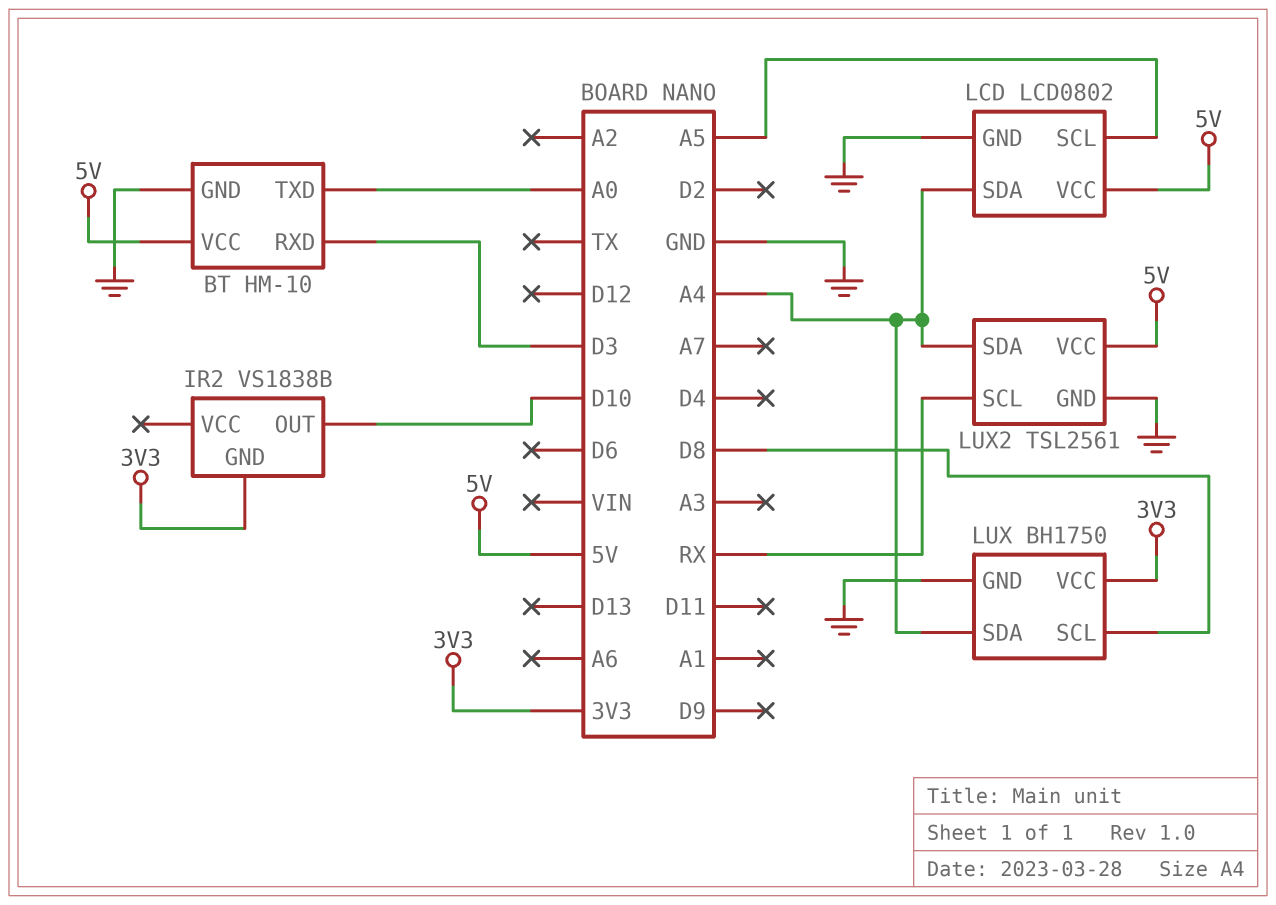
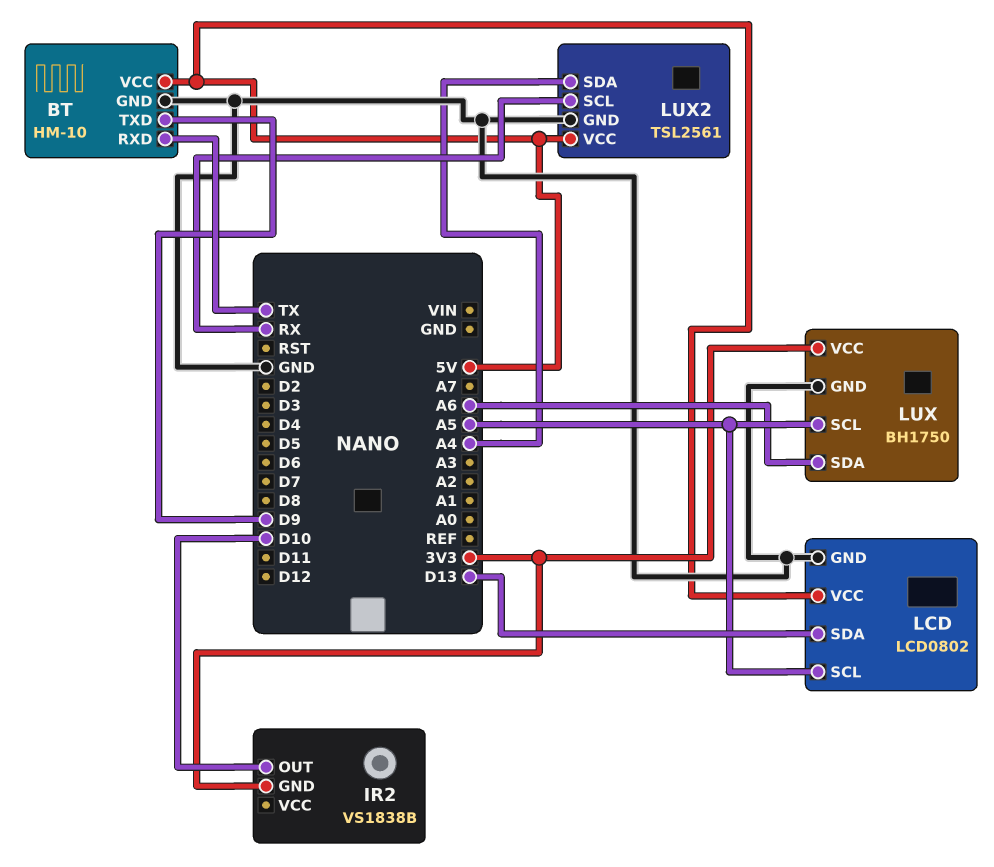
BT pin RXD: D3 -> TX
BT pin TXD: A0 -> D9
LCD pin SDA: A4 -> D13
LUX pin SCL: D8 -> A5
LUX pin SDA: A4 -> A6

